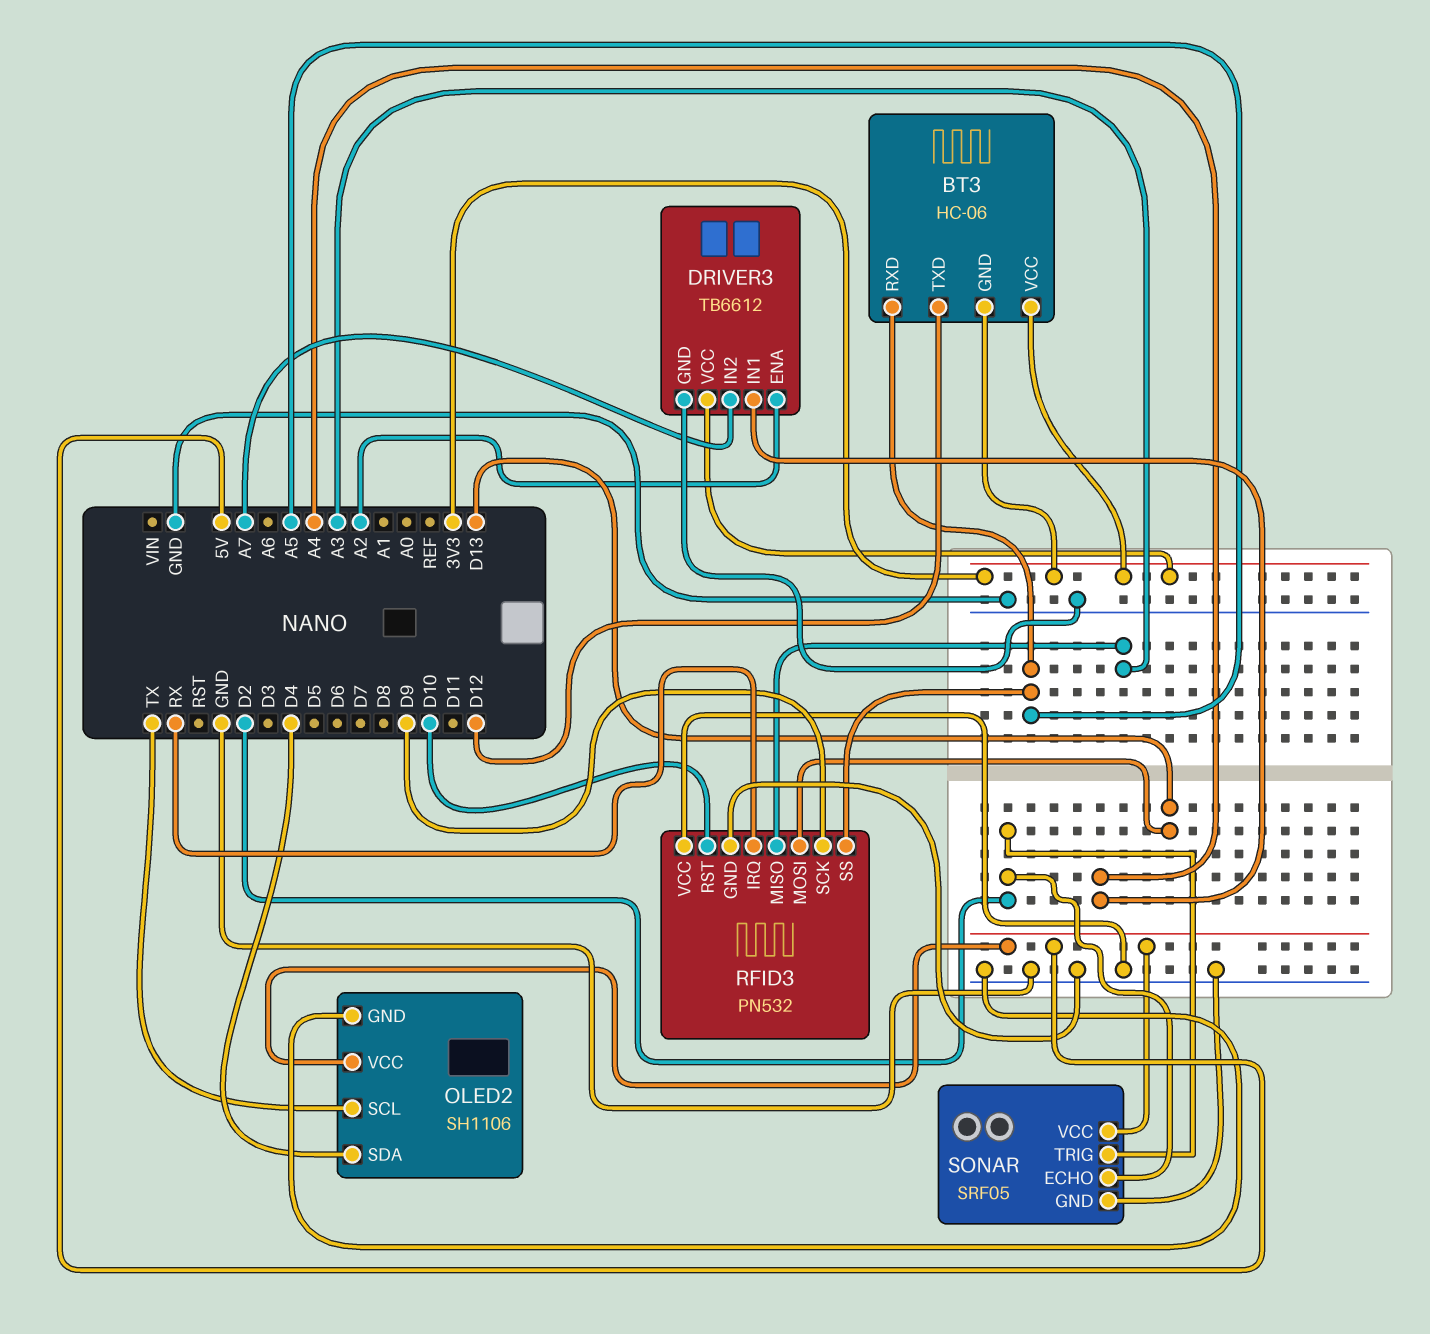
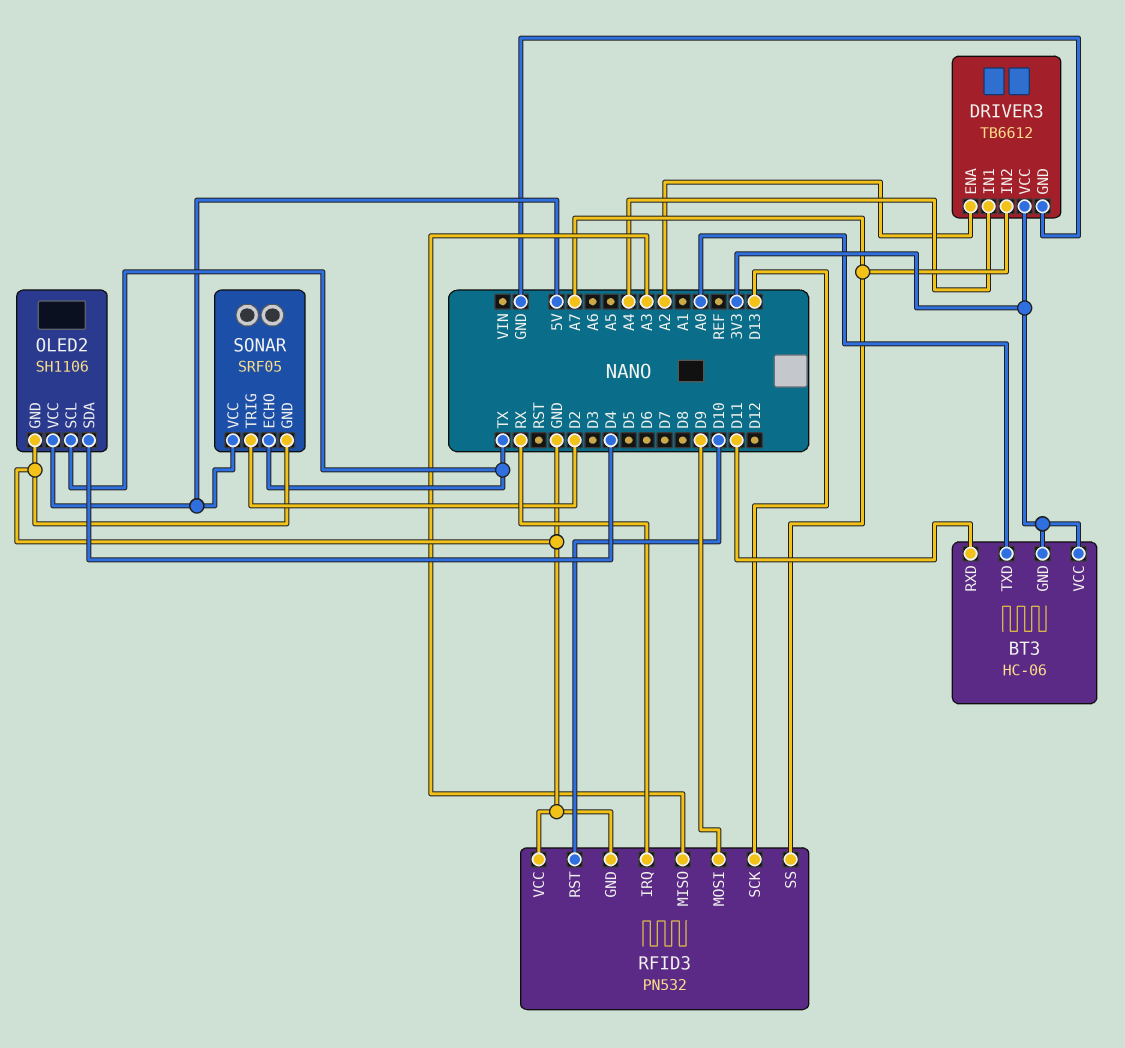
BT3 pin RXD: A5 -> D11
BT3 pin TXD: D12 -> A0
RFID3 pin MOSI: D13 -> D9
RFID3 pin SCK: D9 -> D13
RFID3 pin SS: A5 -> A7
SONAR pin ECHO: D2 -> TX

